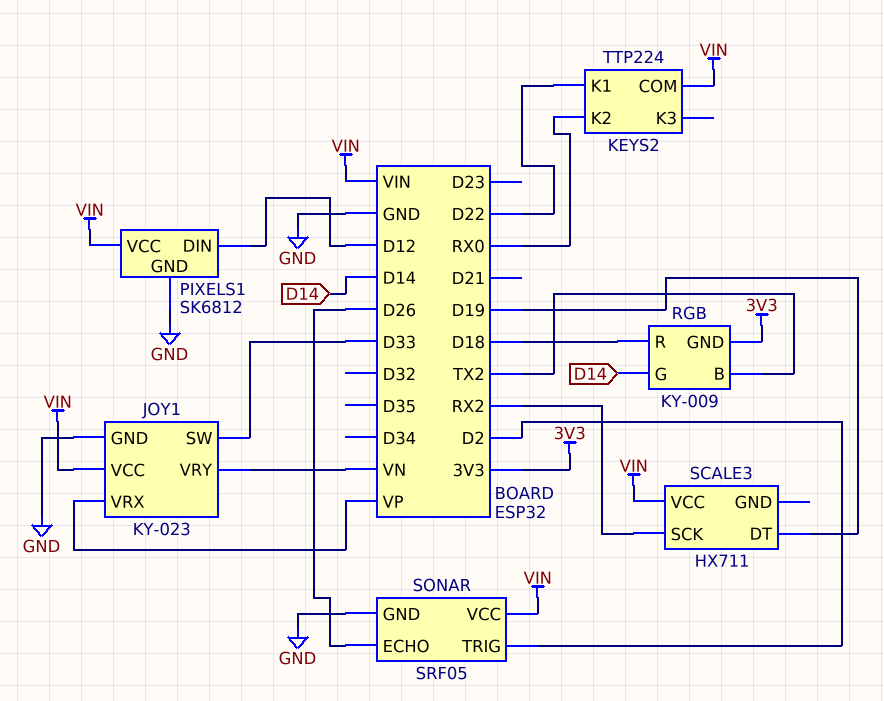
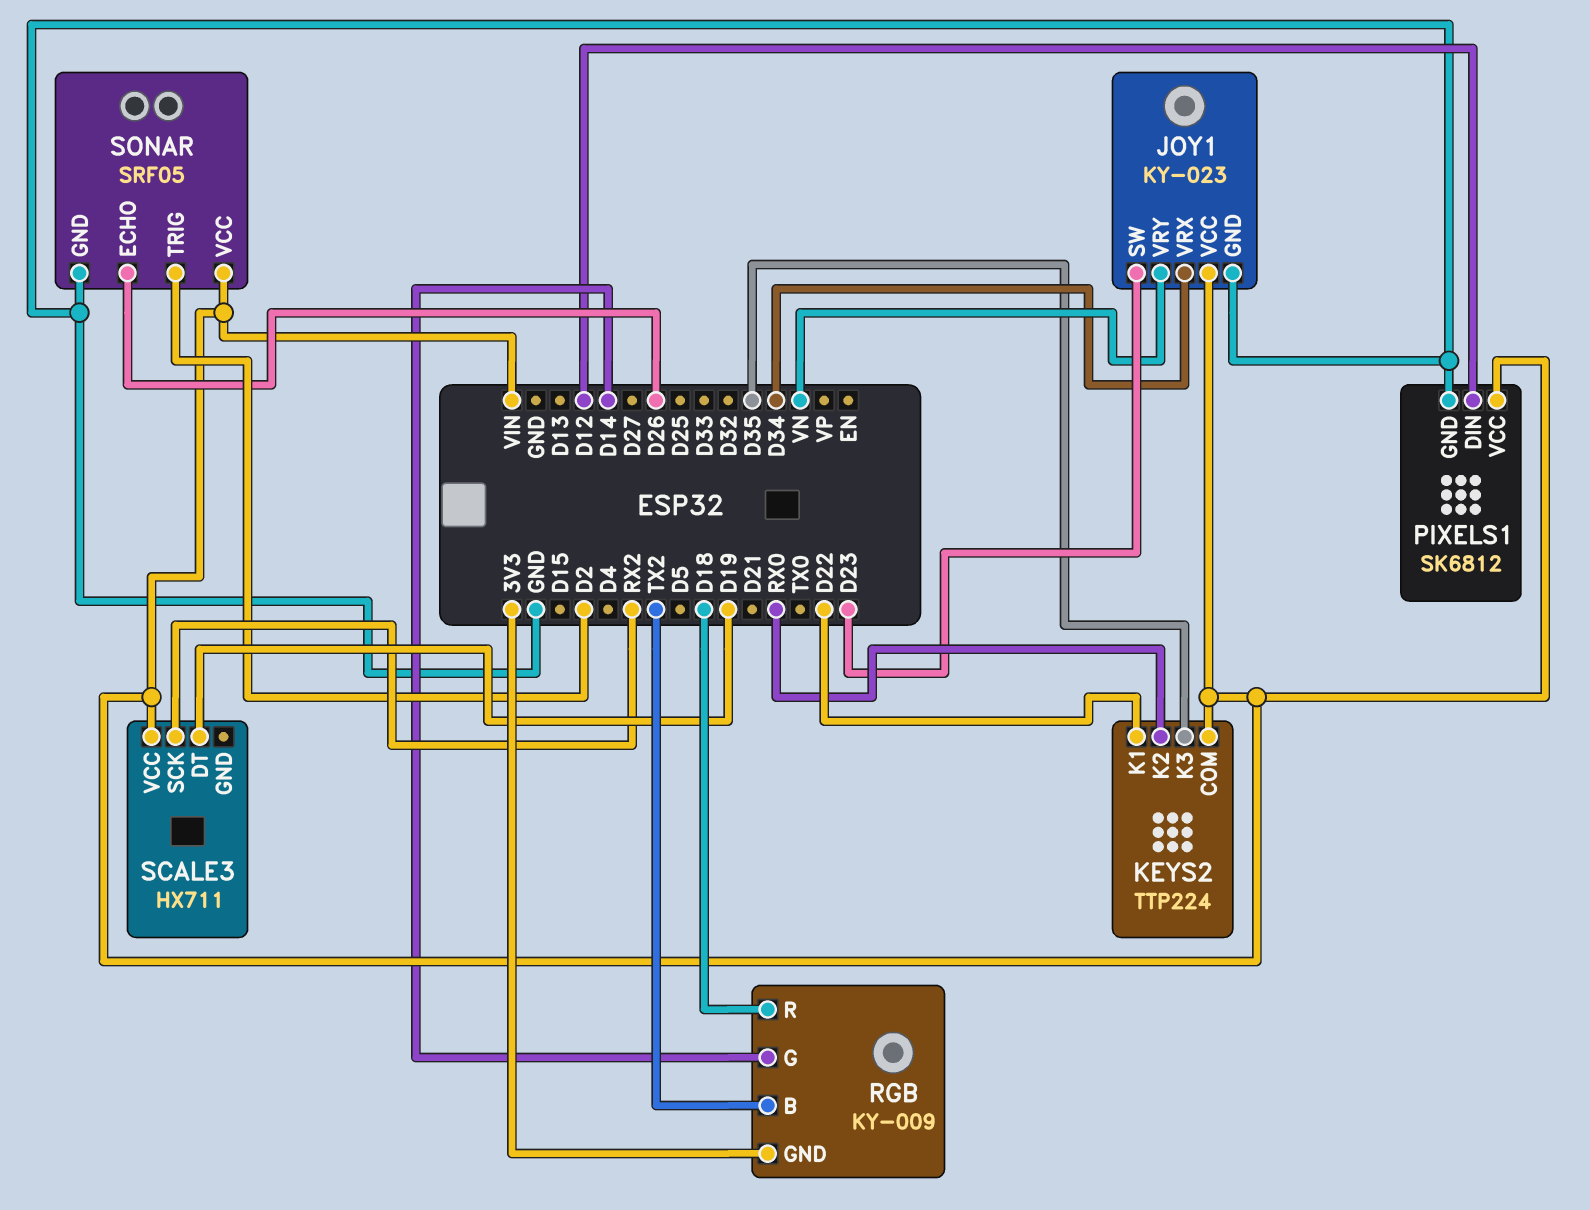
JOY1 pin SW: D33 -> D23
JOY1 pin VRX: VP -> D34
KEYS2 pin K3: none -> D35

